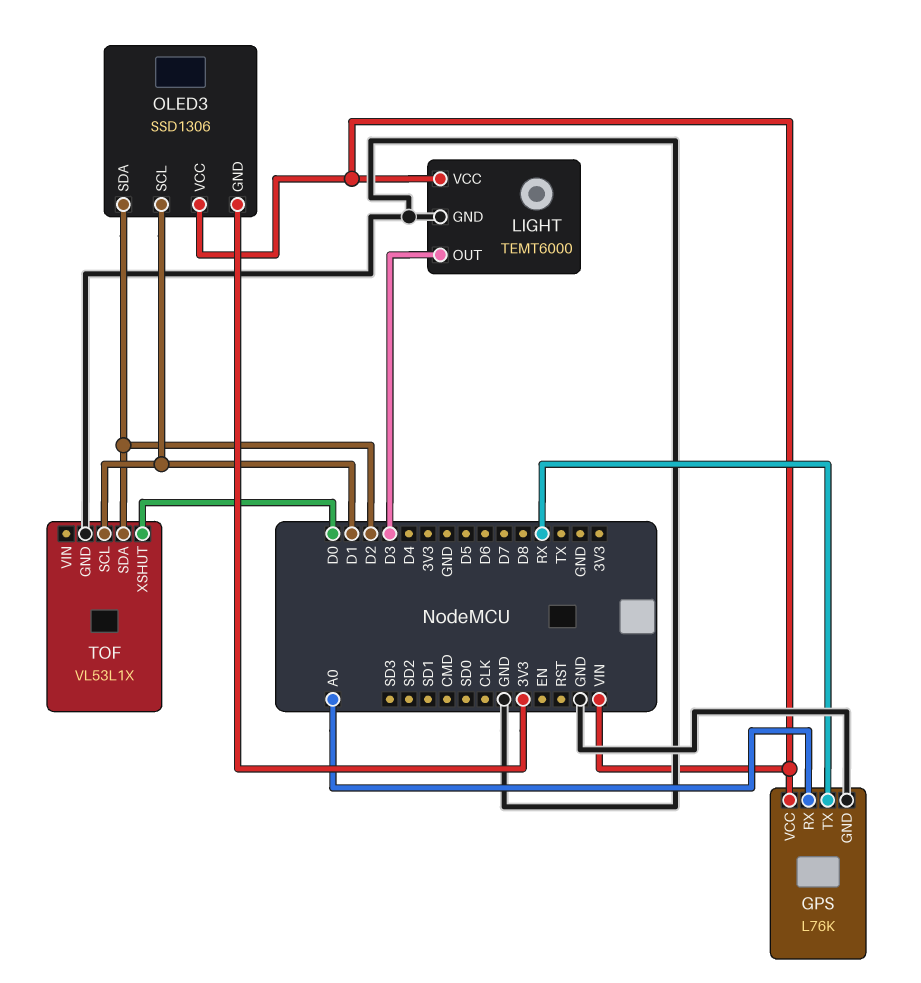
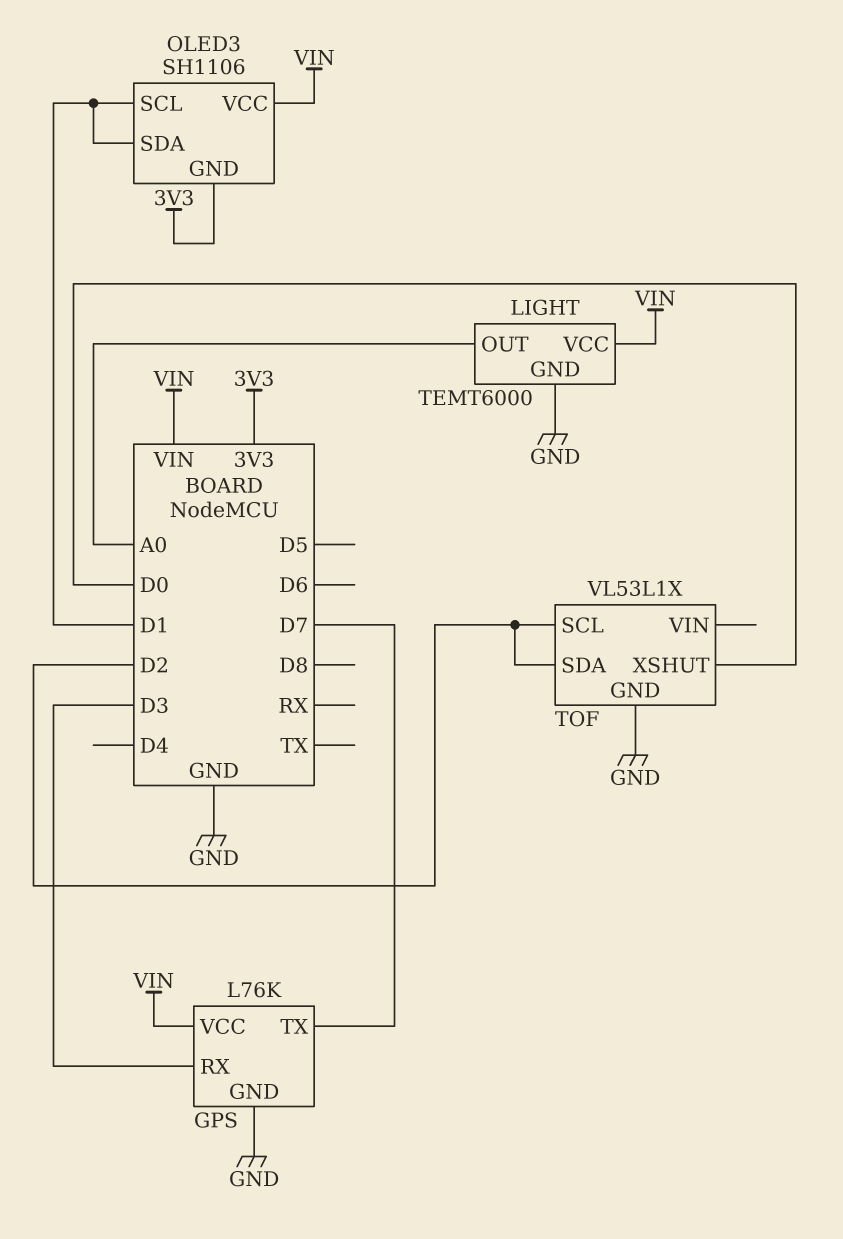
GPS pin RX: A0 -> D3
GPS pin TX: RX -> D7
LIGHT pin OUT: D3 -> A0
OLED3: SSD1306 -> SH1106
OLED3 pin SDA: D2 -> D1
TOF pin SCL: D1 -> D2

